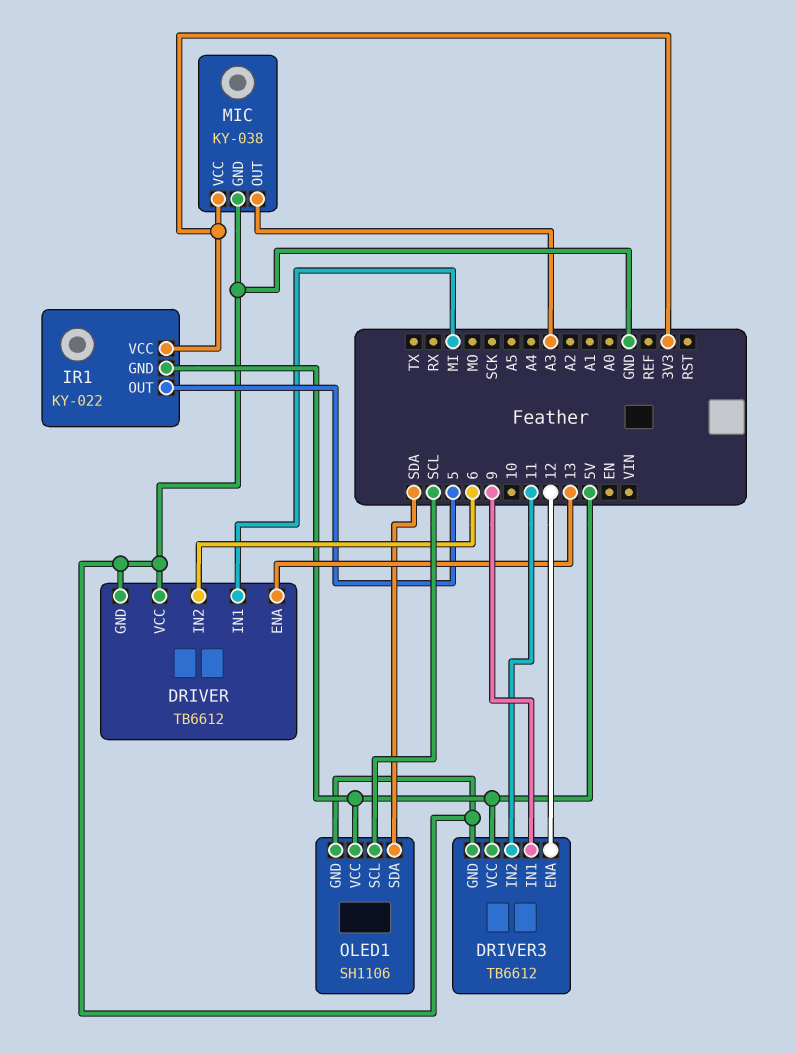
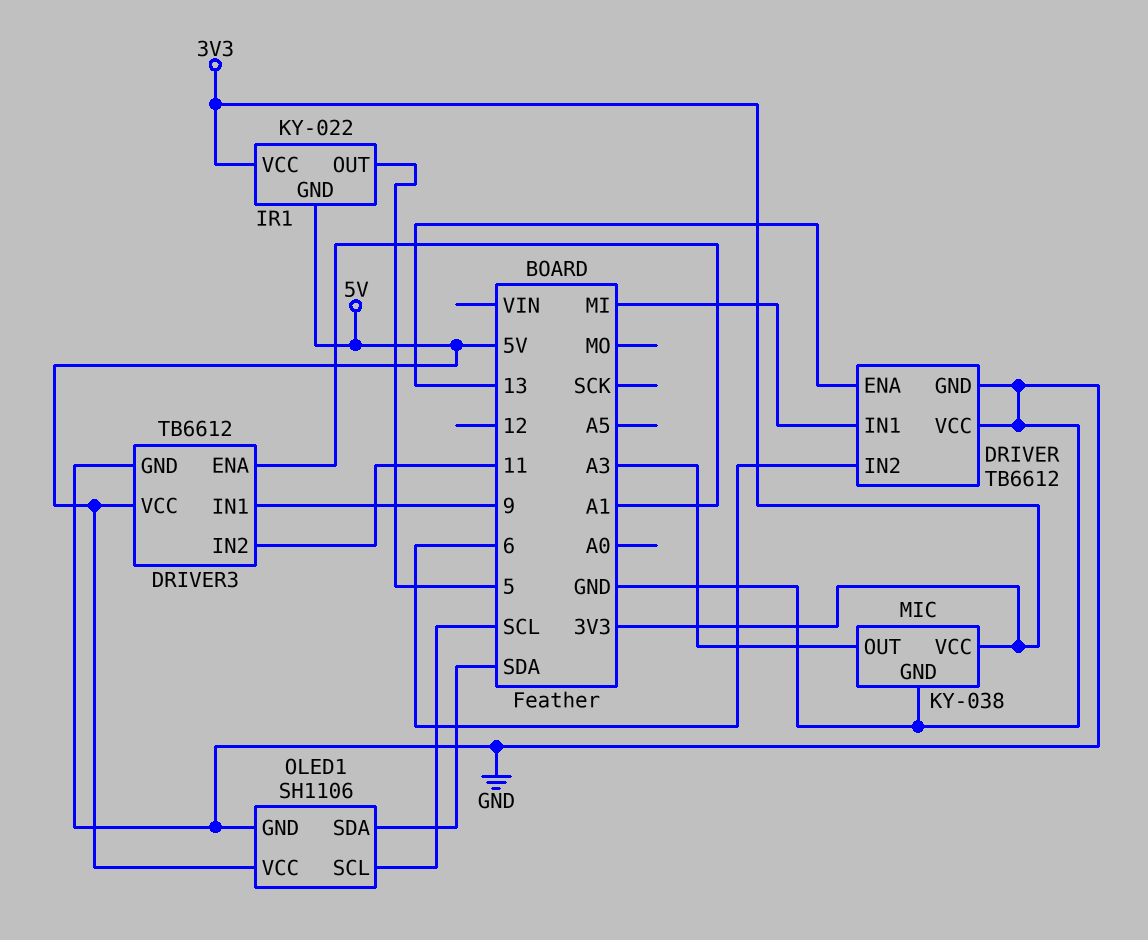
DRIVER3 pin ENA: 12 -> A1

